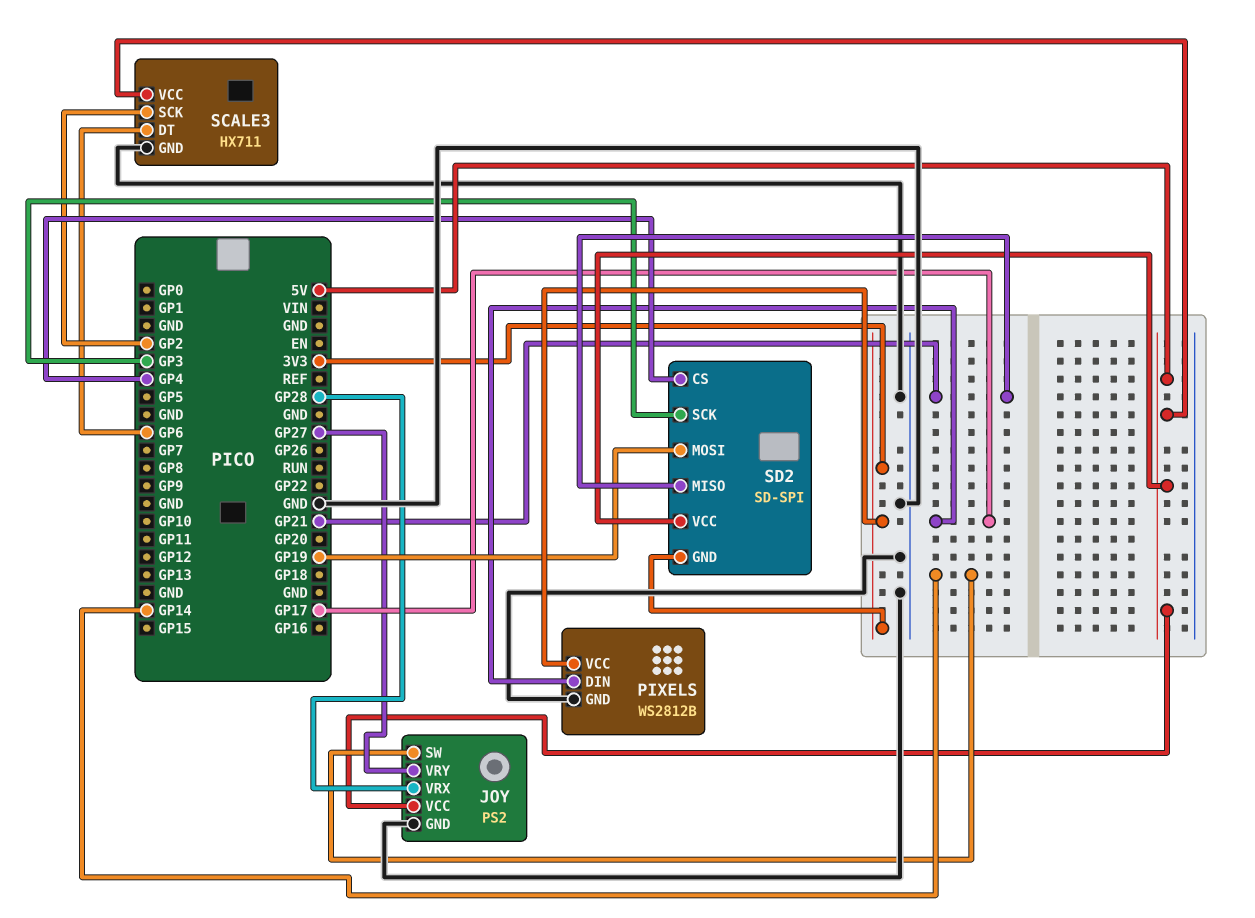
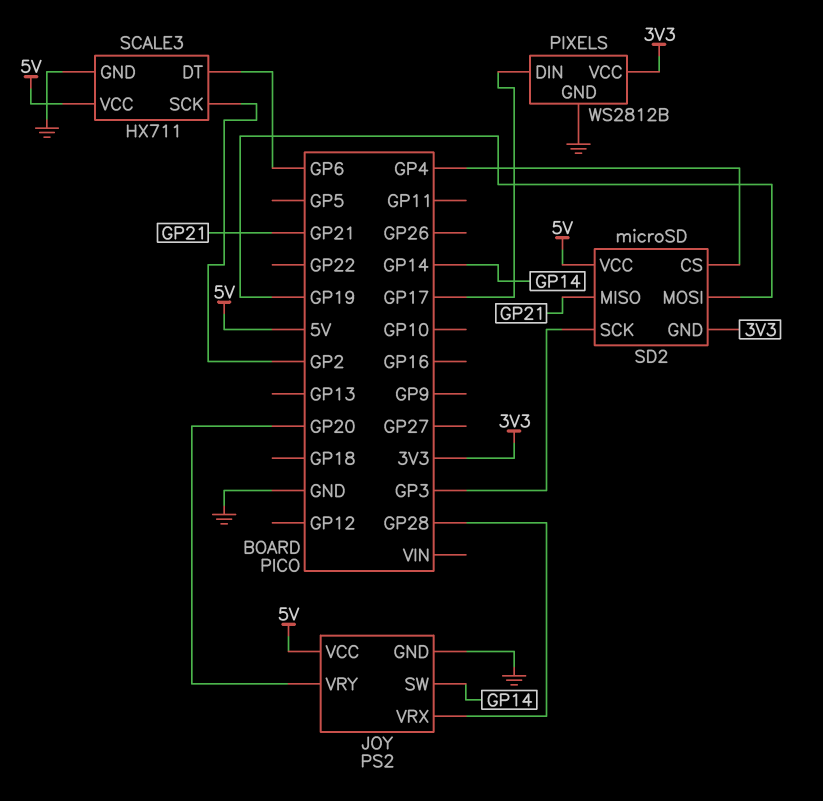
JOY pin VRY: GP27 -> GP20
SD2: SD-SPI -> microSD

